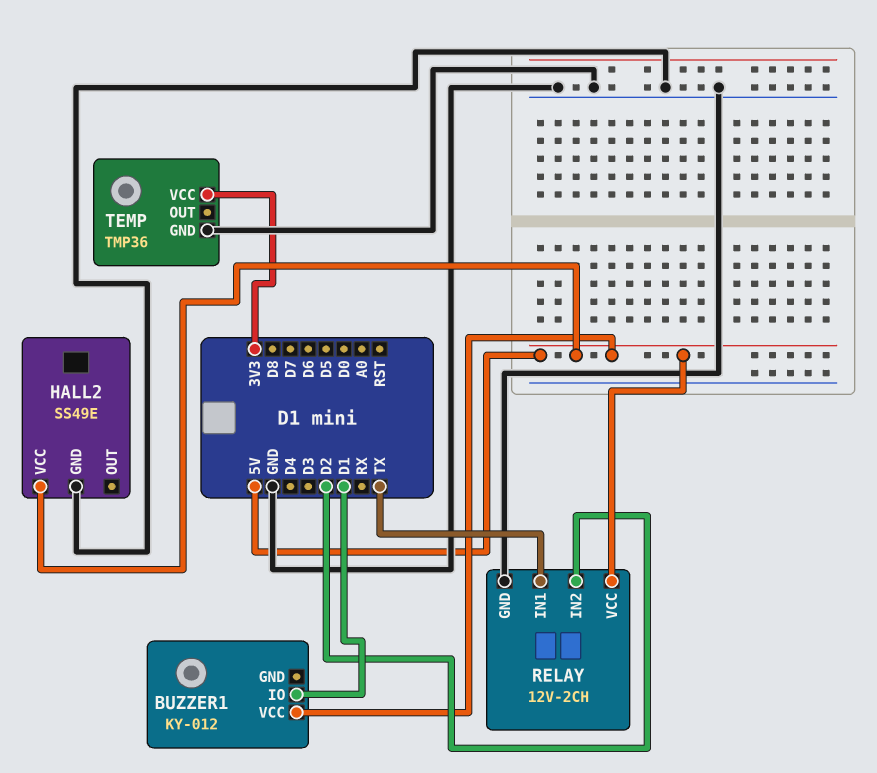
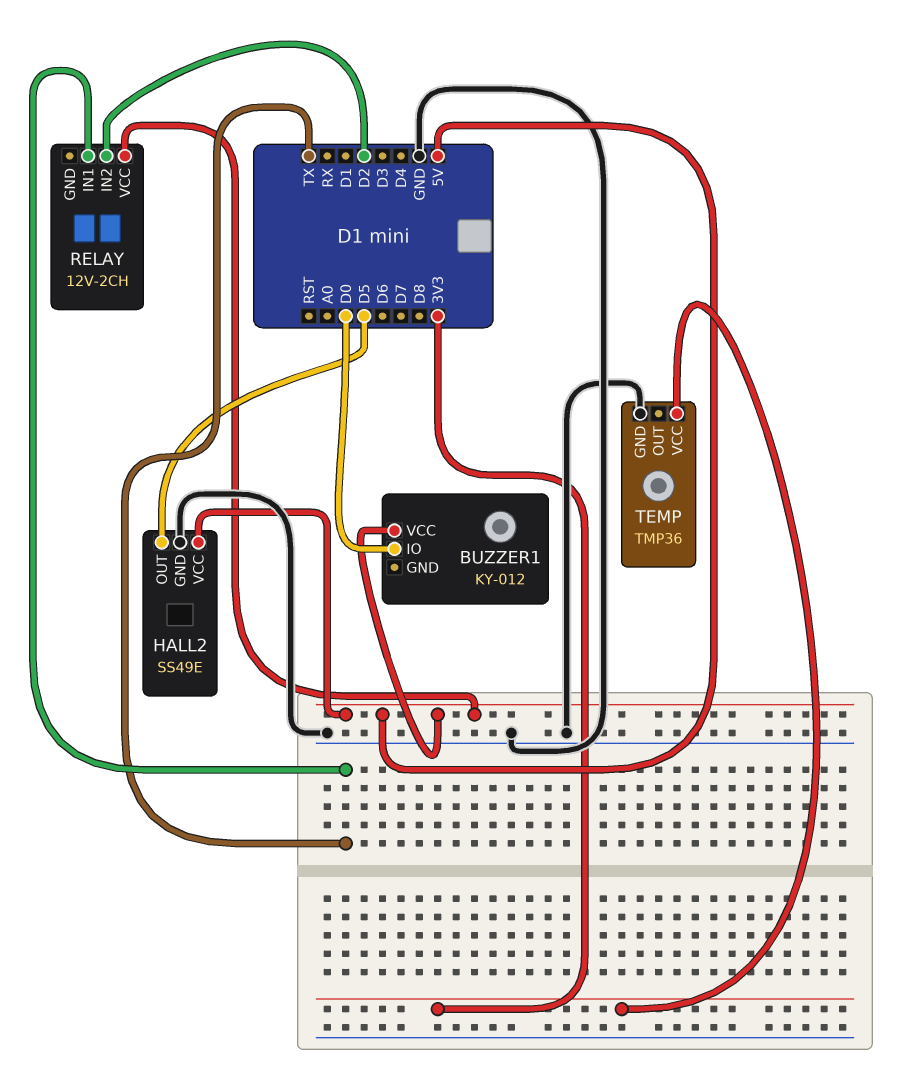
BUZZER1 pin IO: D1 -> D0
HALL2 pin OUT: none -> D5
RELAY pin GND: GND -> none

